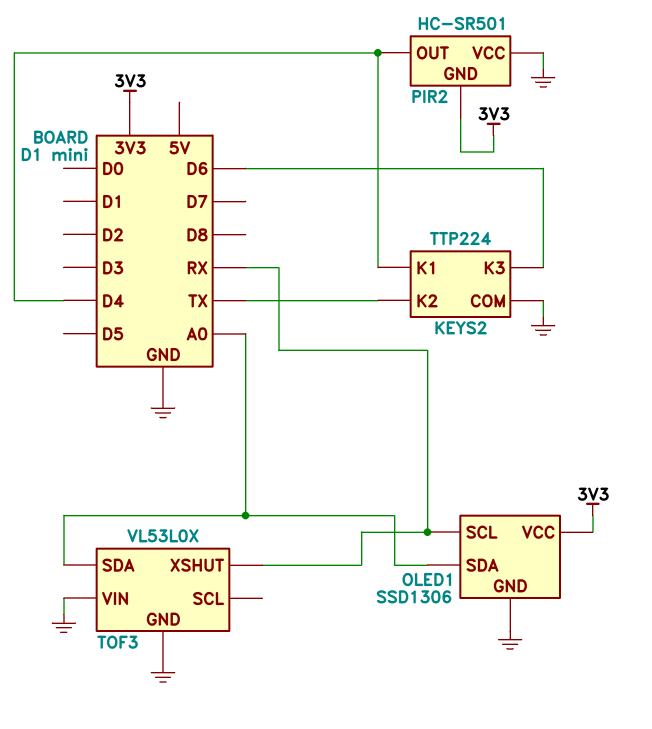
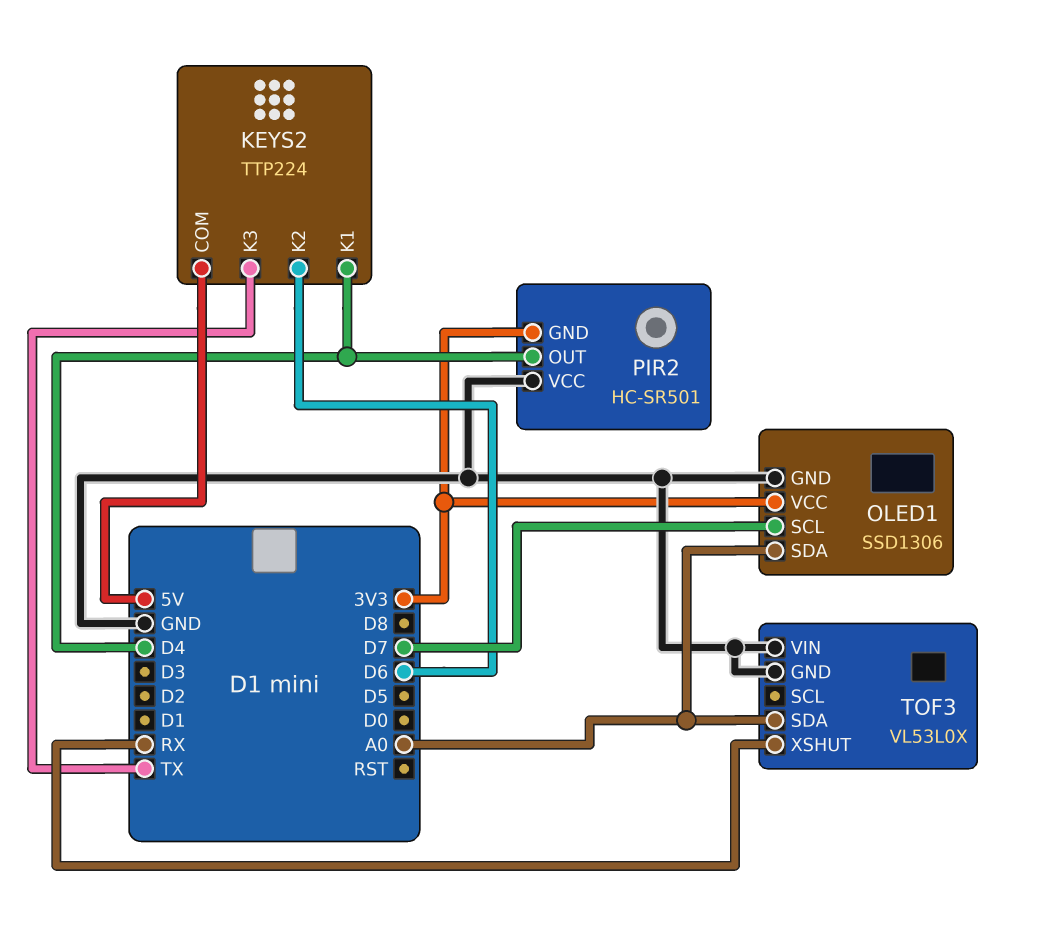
KEYS2 pin COM: GND -> 5V
KEYS2 pin K2: TX -> D6
KEYS2 pin K3: D6 -> TX
OLED1 pin SCL: RX -> D7

